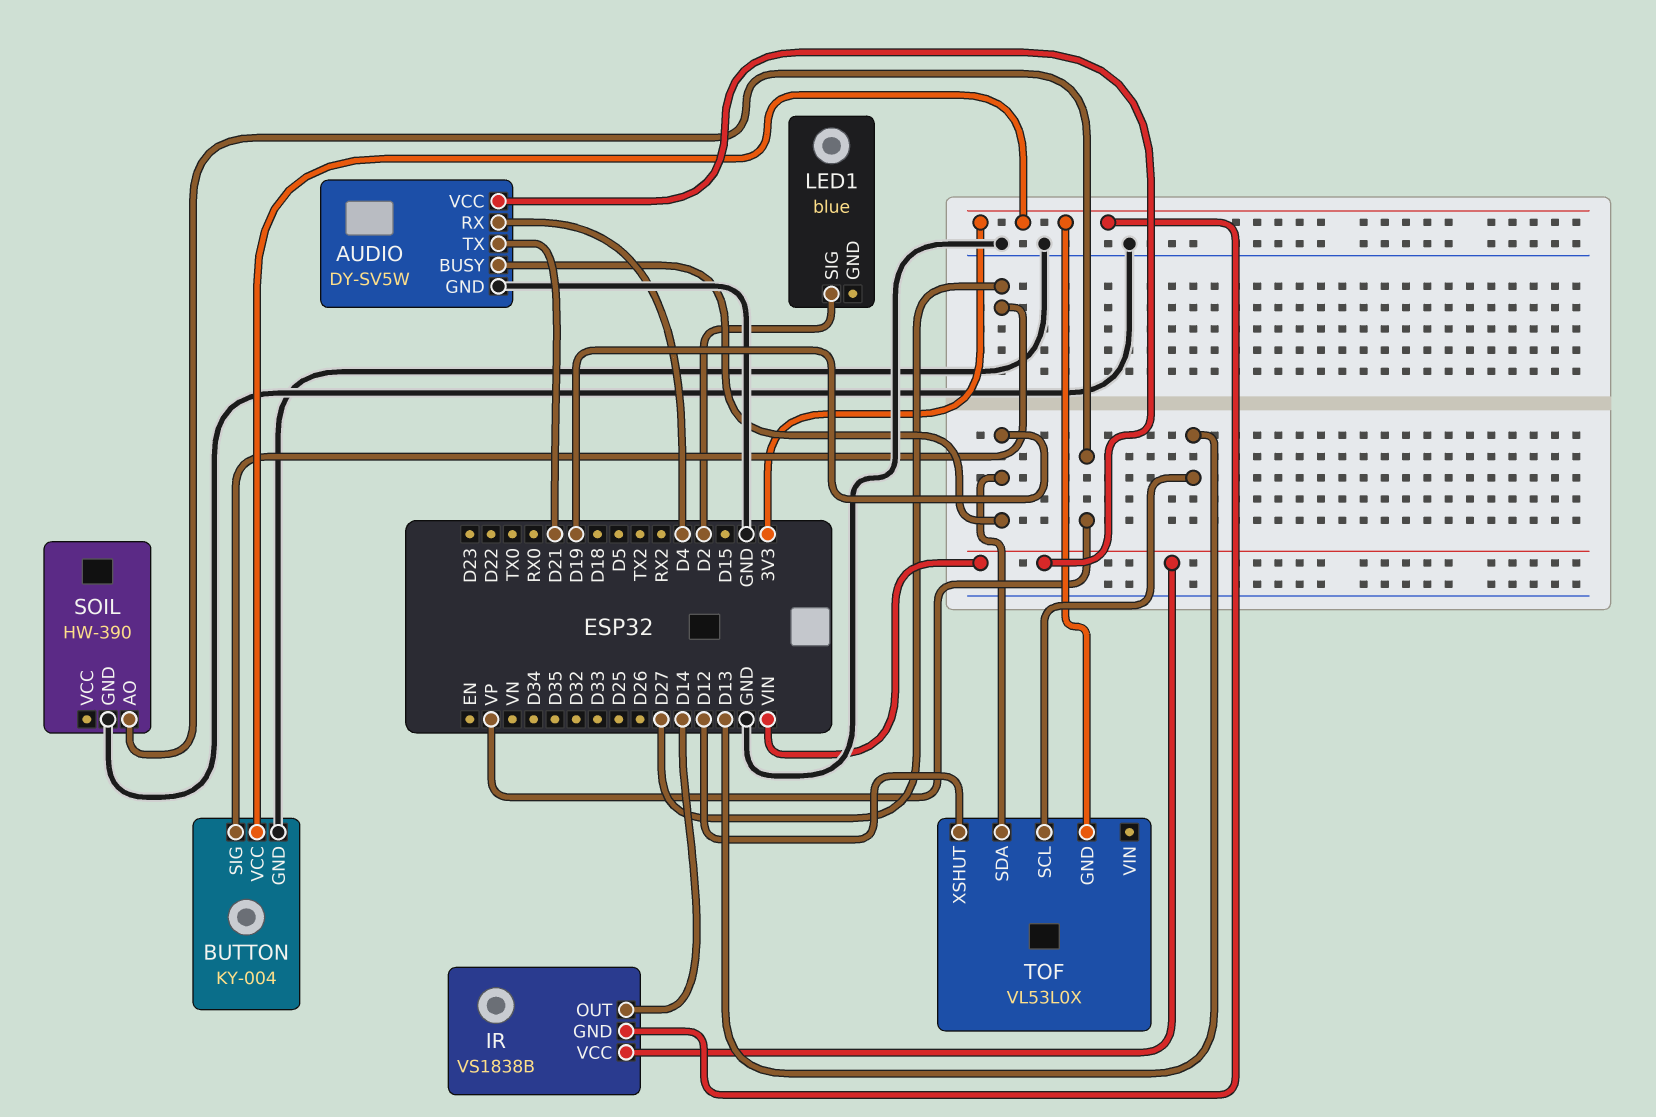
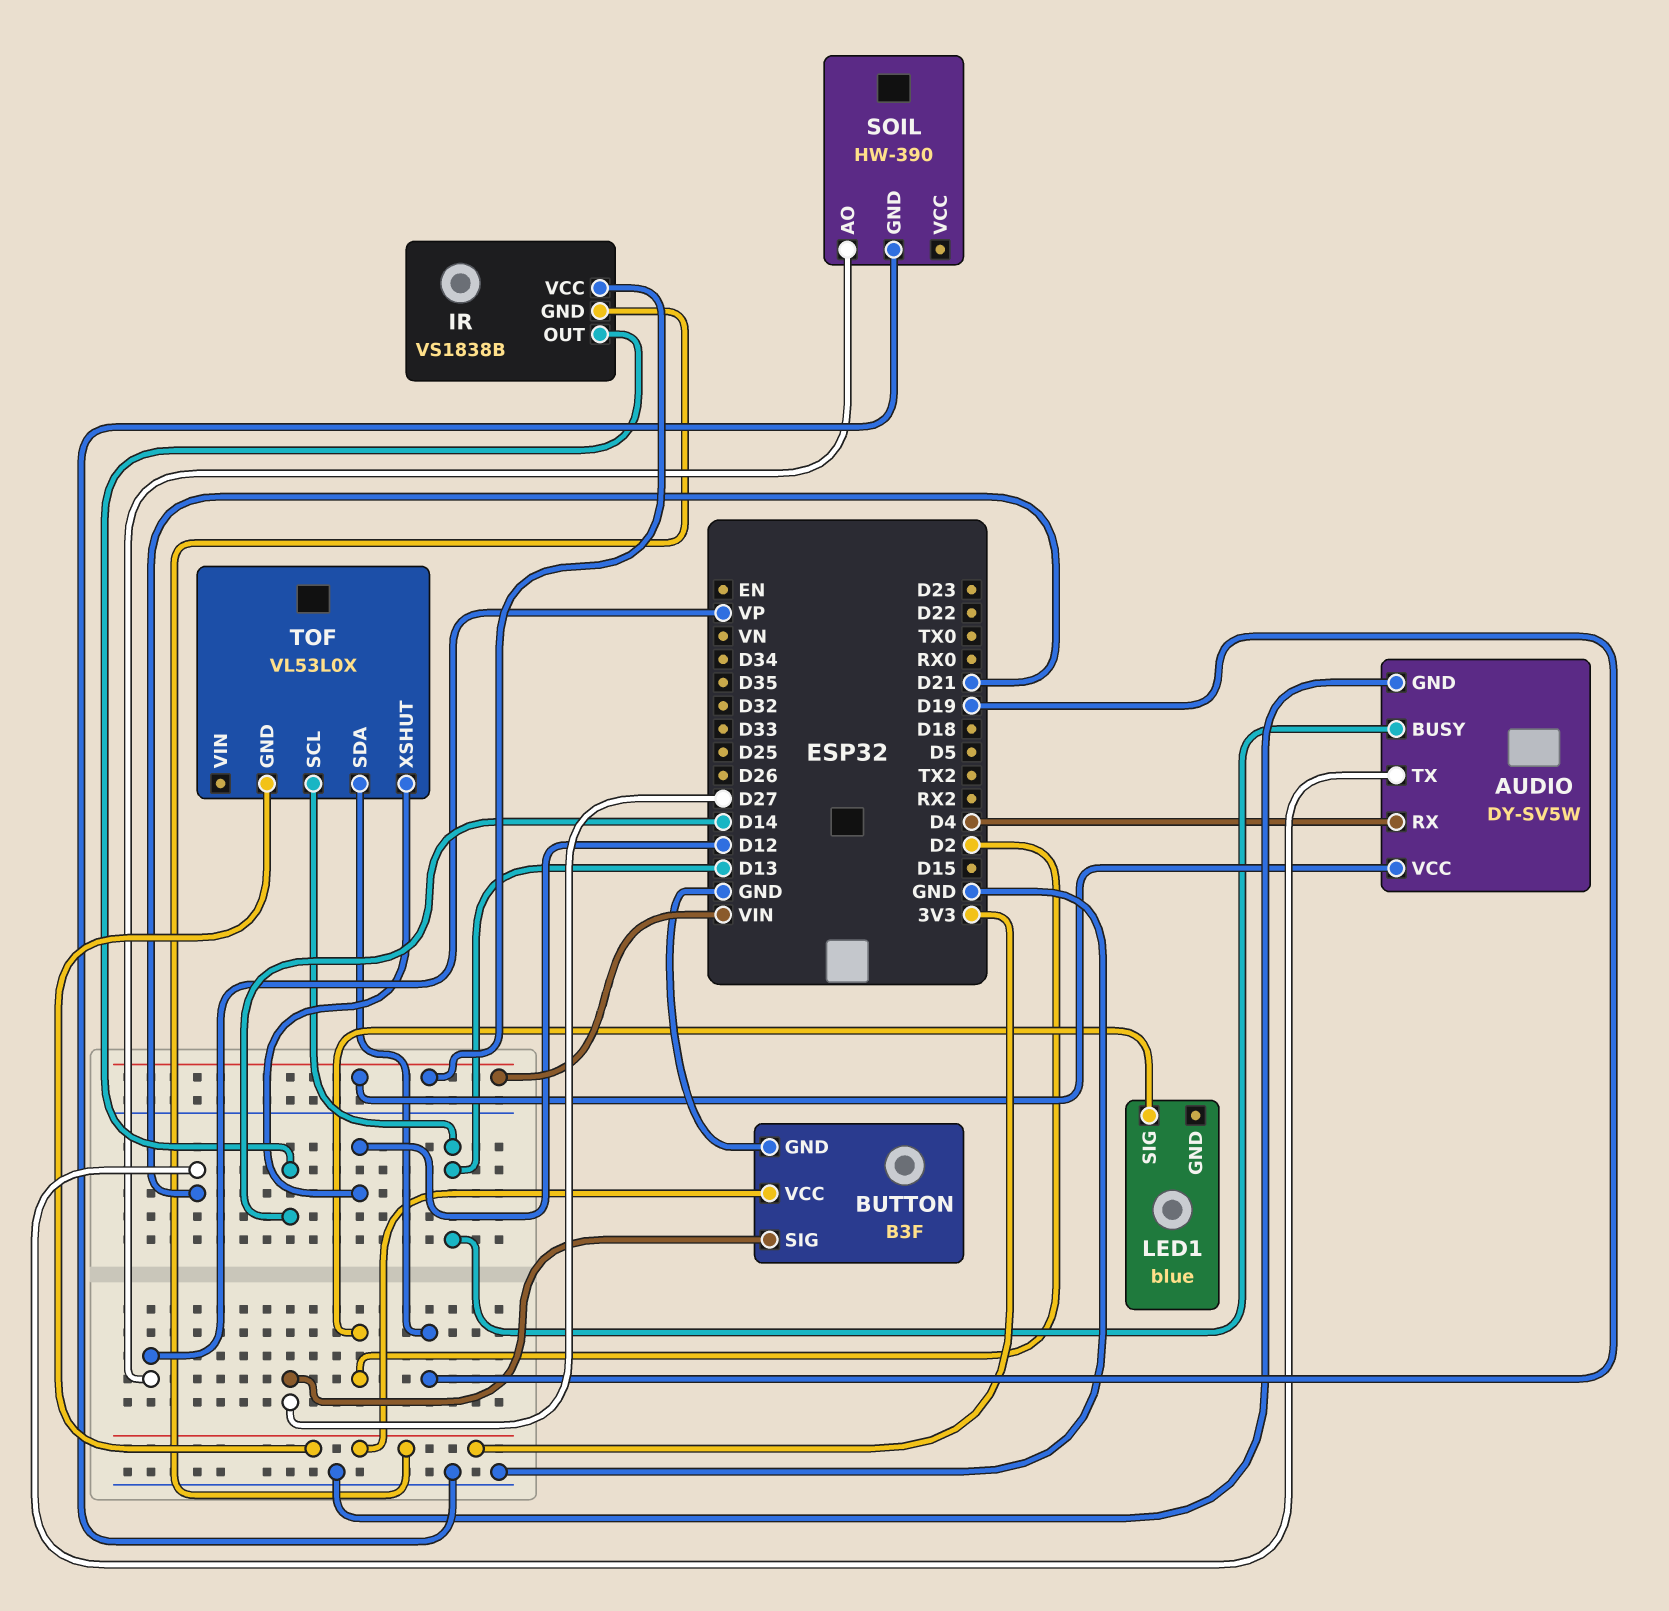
AUDIO pin BUSY: D19 -> D13
BUTTON: KY-004 -> B3F

